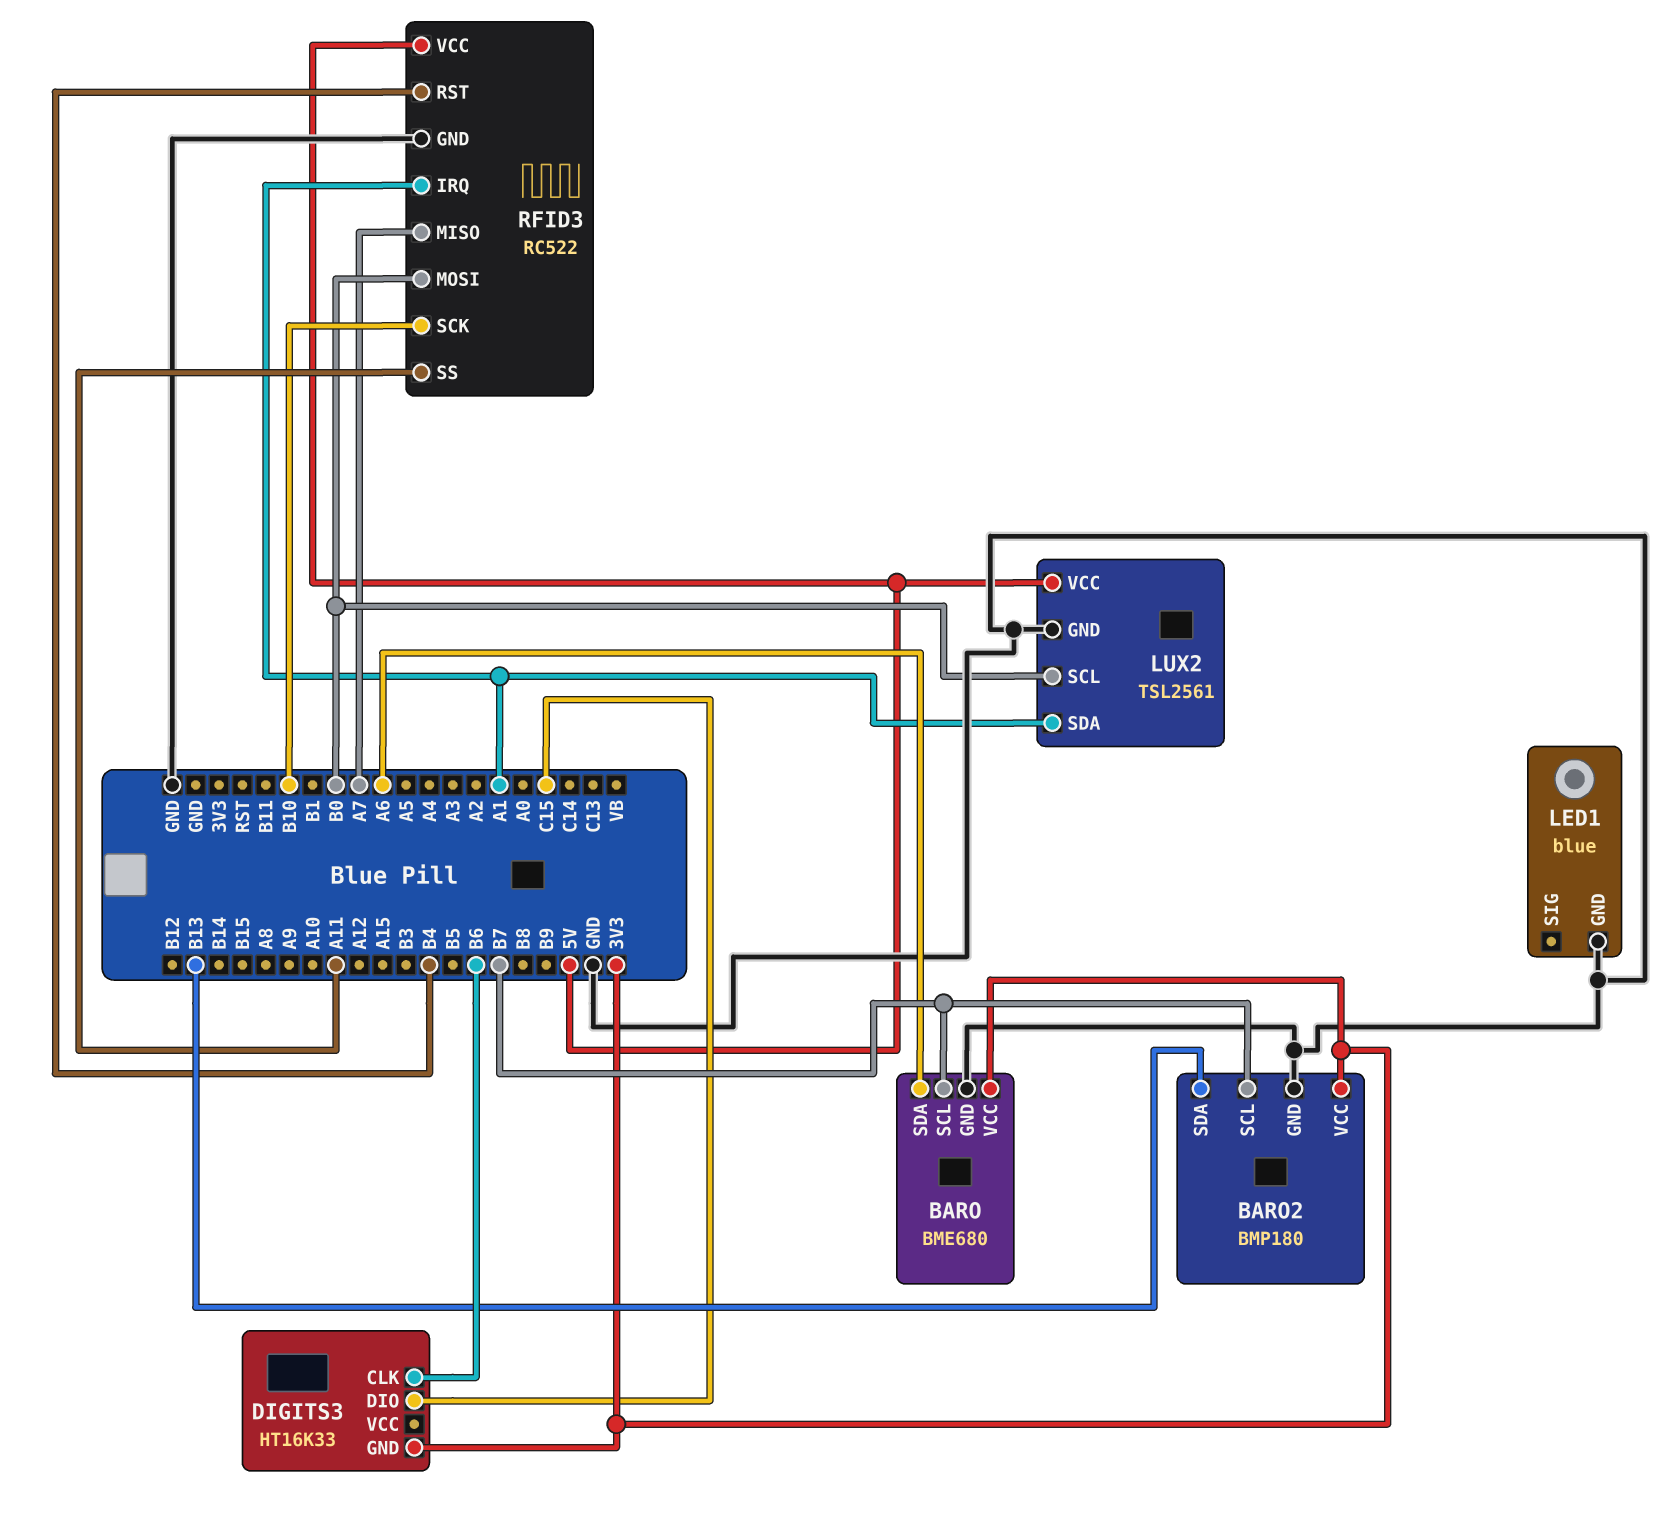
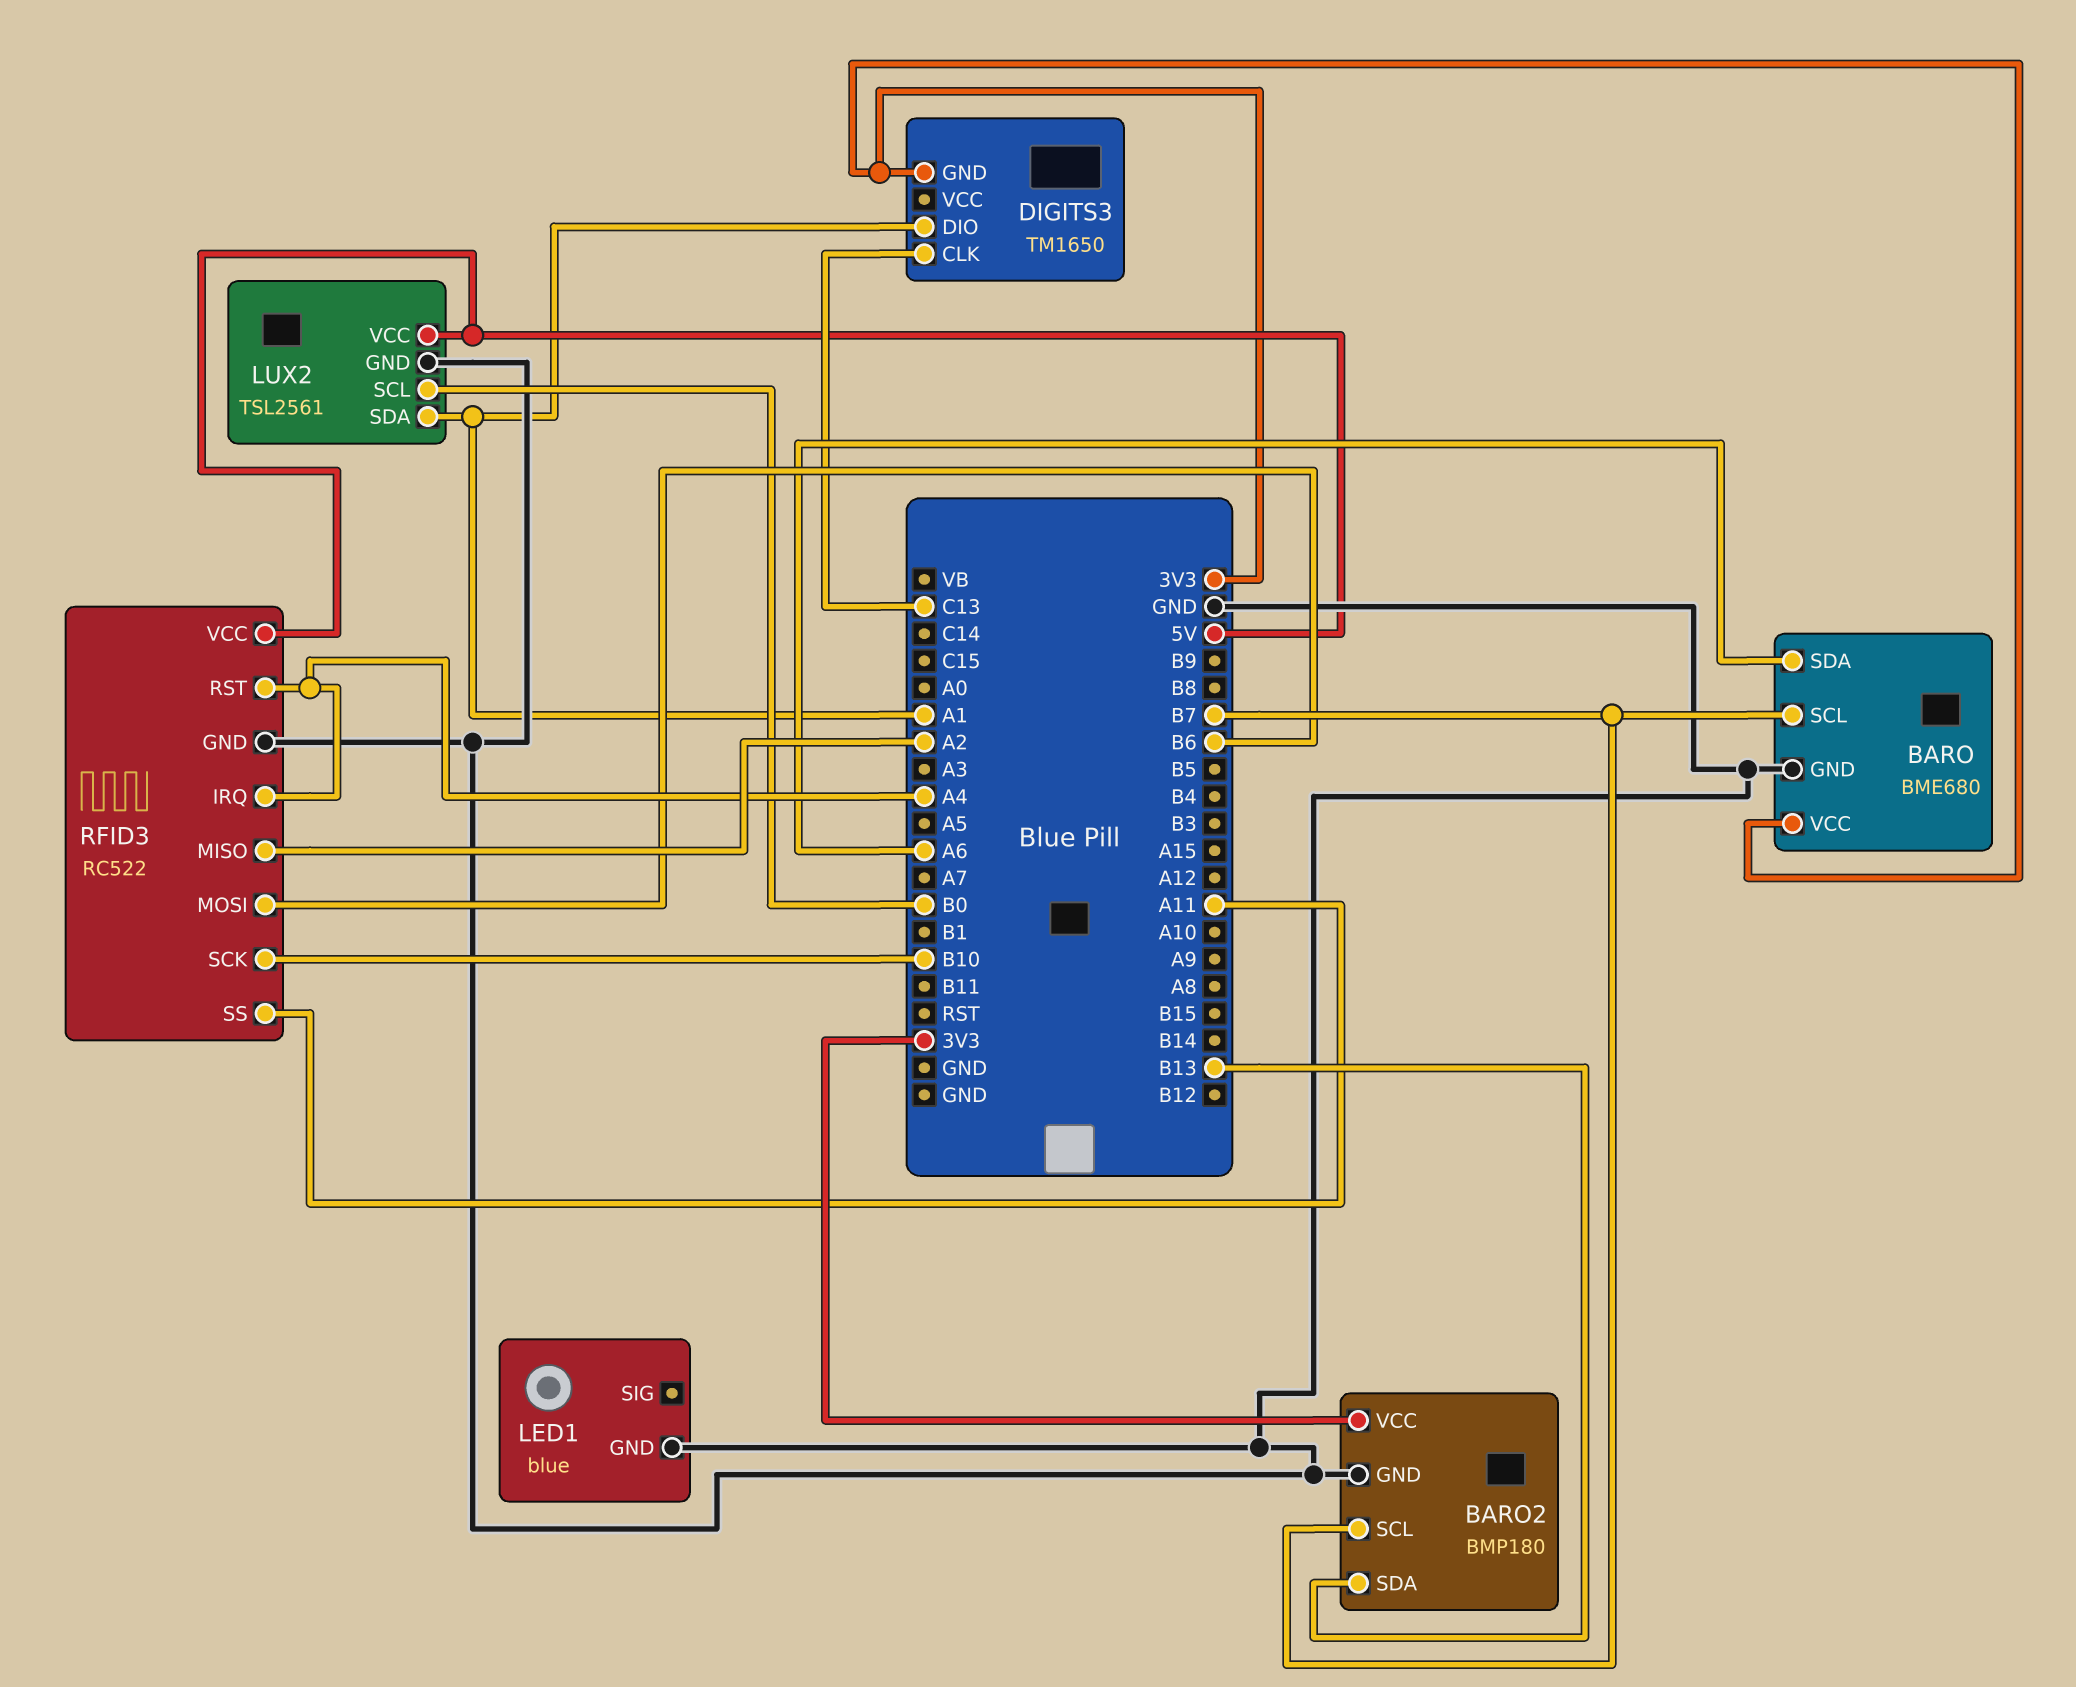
DIGITS3: HT16K33 -> TM1650
DIGITS3 pin CLK: B6 -> C13
DIGITS3 pin DIO: C15 -> A1
RFID3 pin IRQ: A1 -> A4
RFID3 pin MISO: A7 -> A2
RFID3 pin MOSI: B0 -> B6
RFID3 pin RST: B4 -> A4

